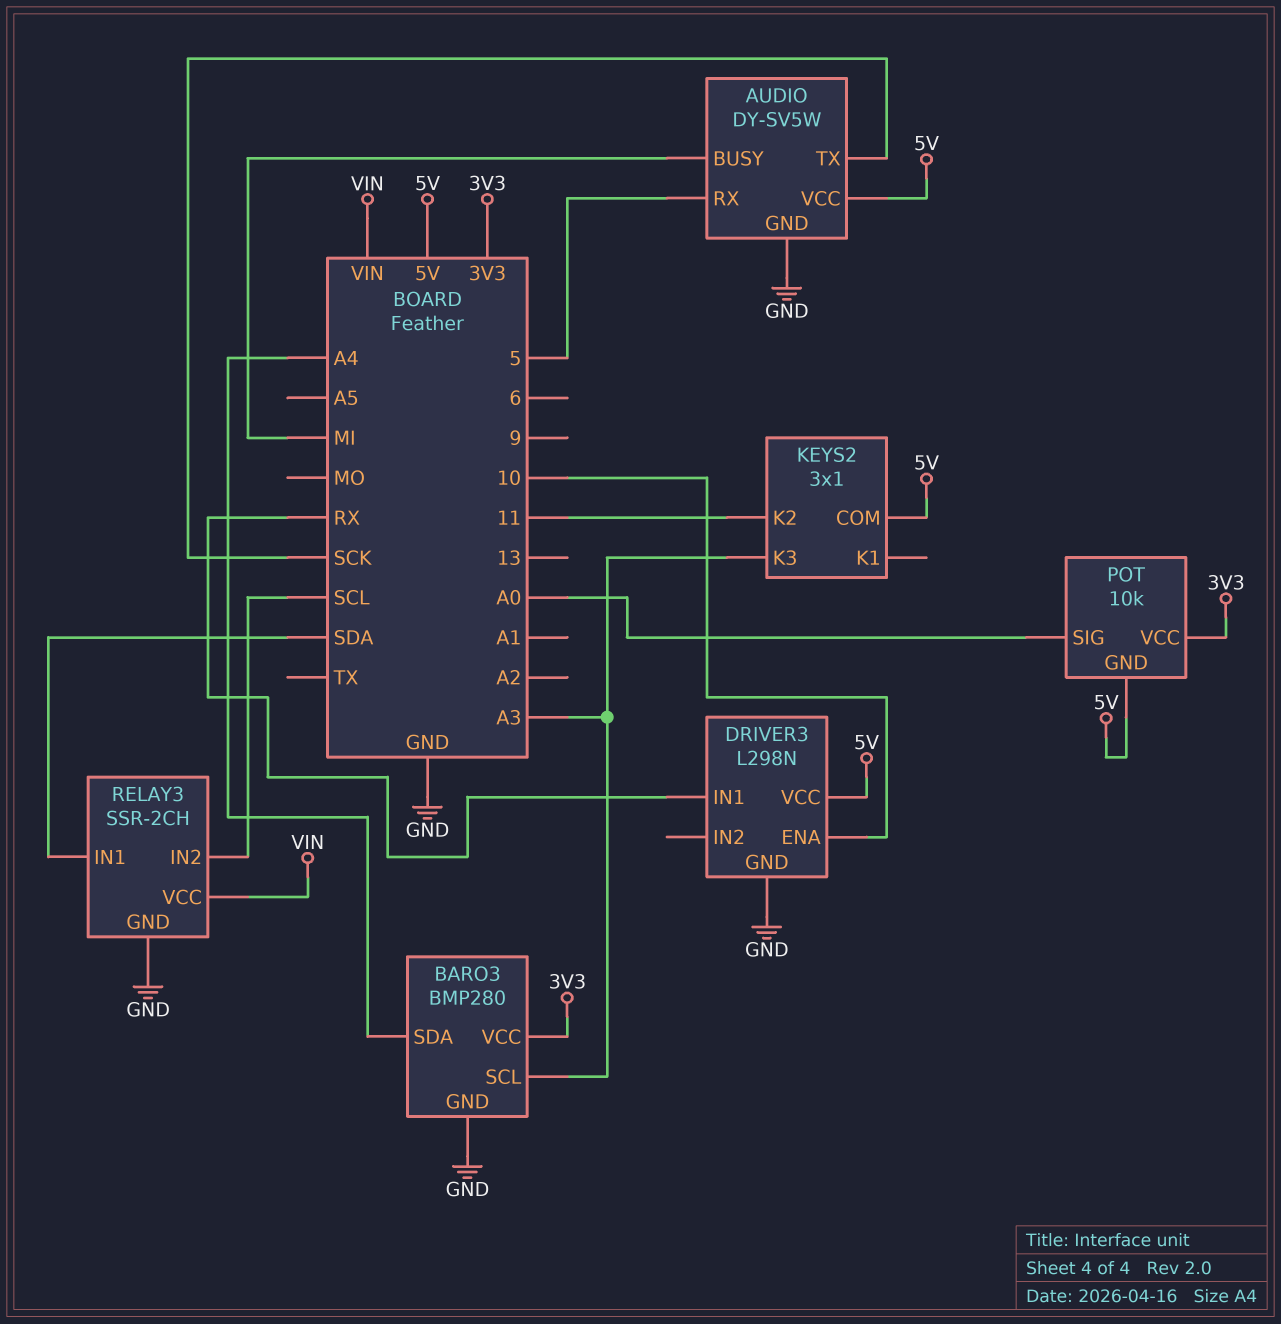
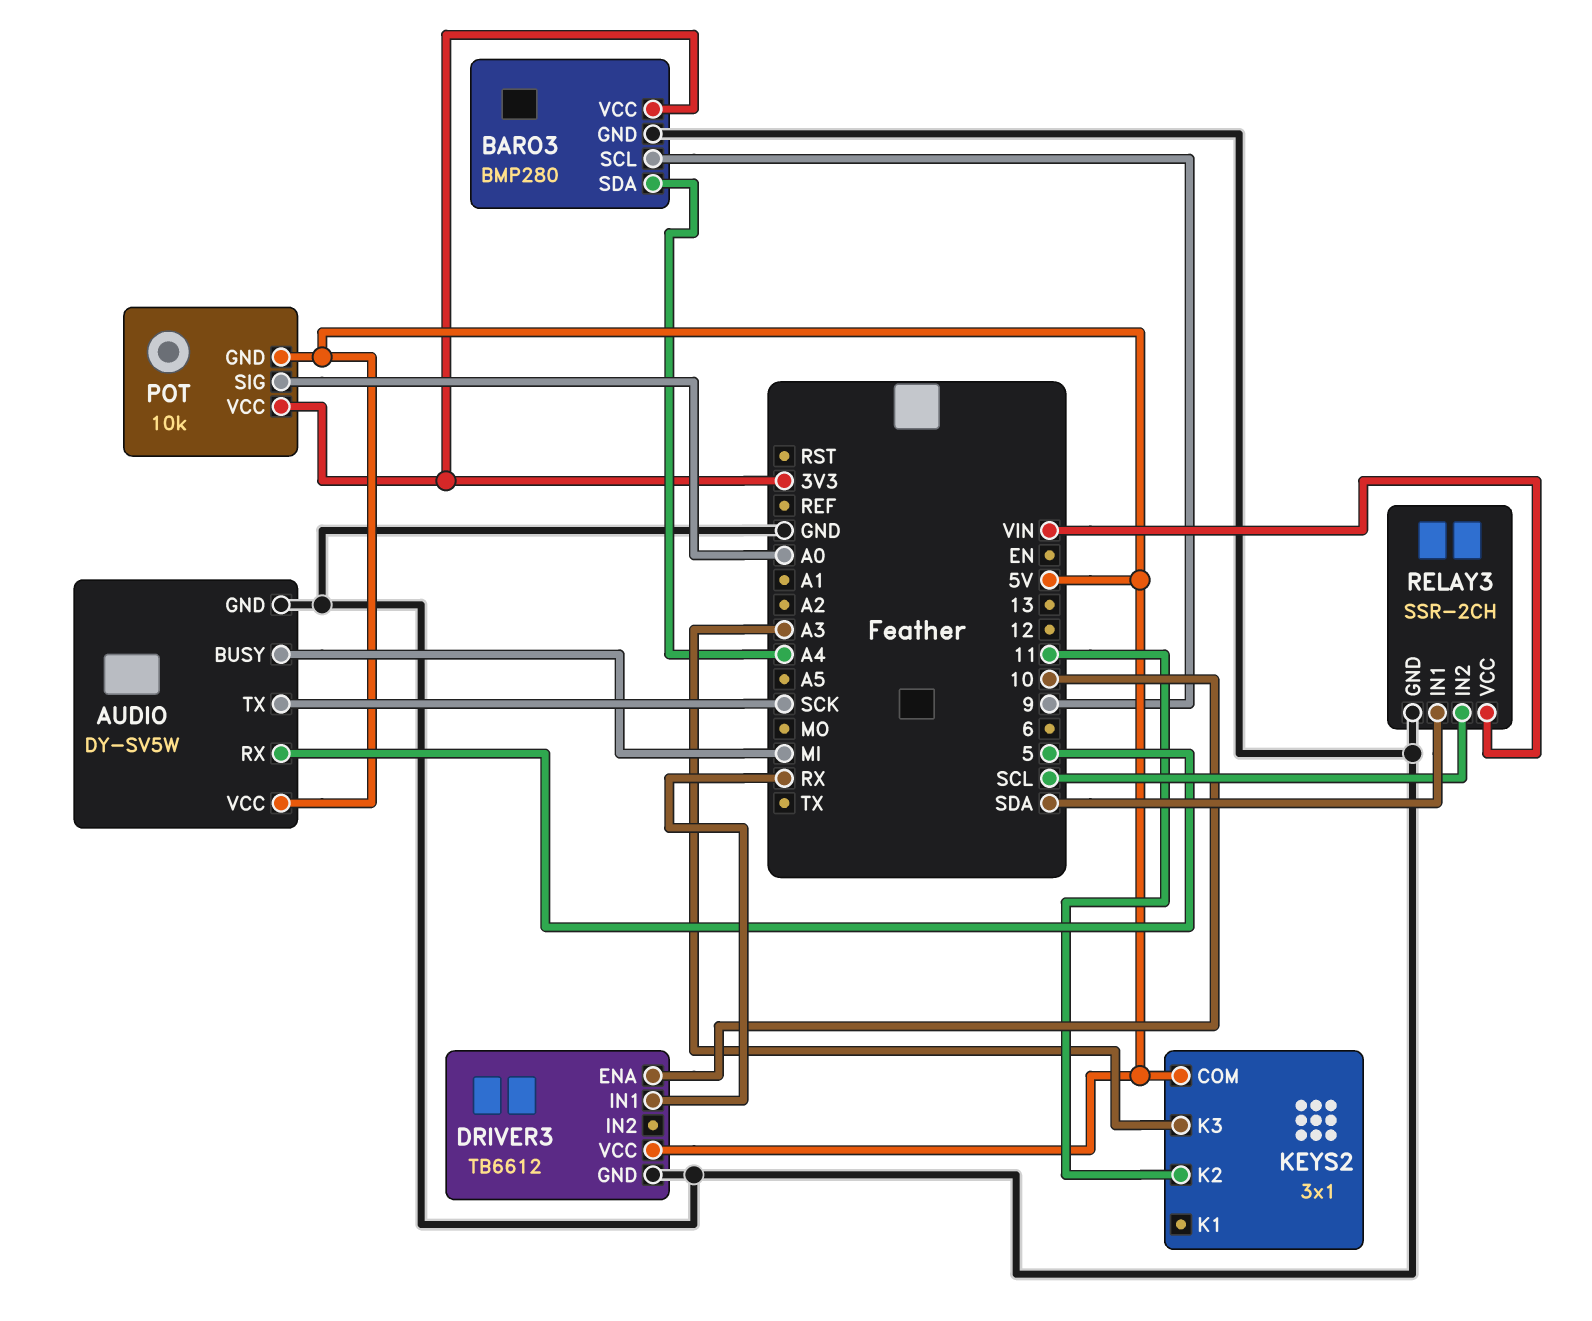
BARO3 pin SCL: A3 -> 9
DRIVER3: L298N -> TB6612

